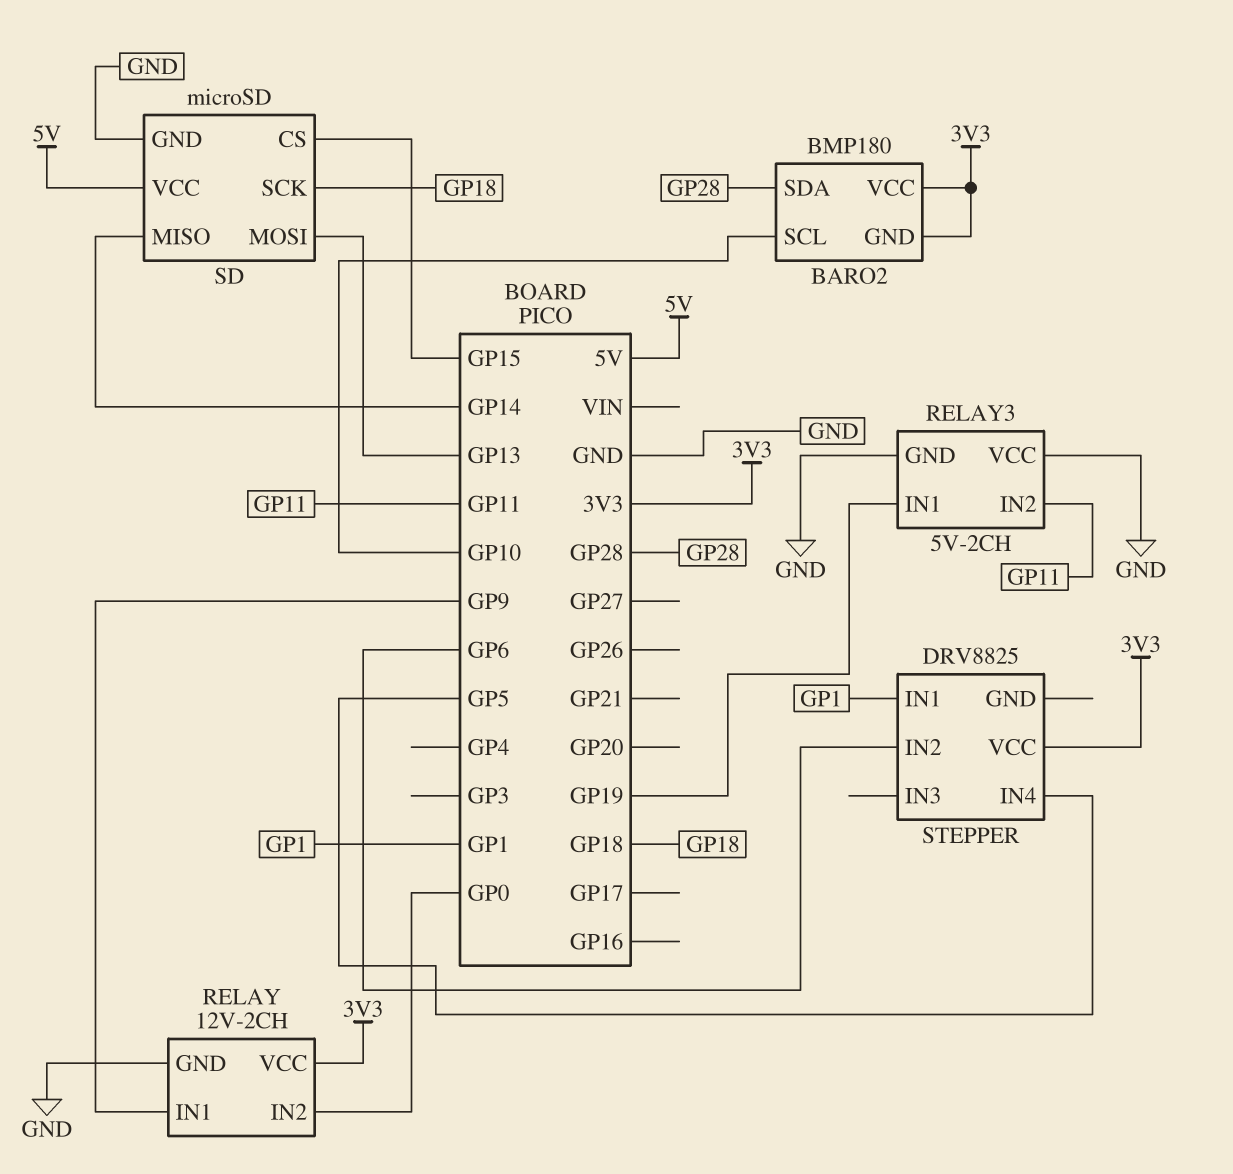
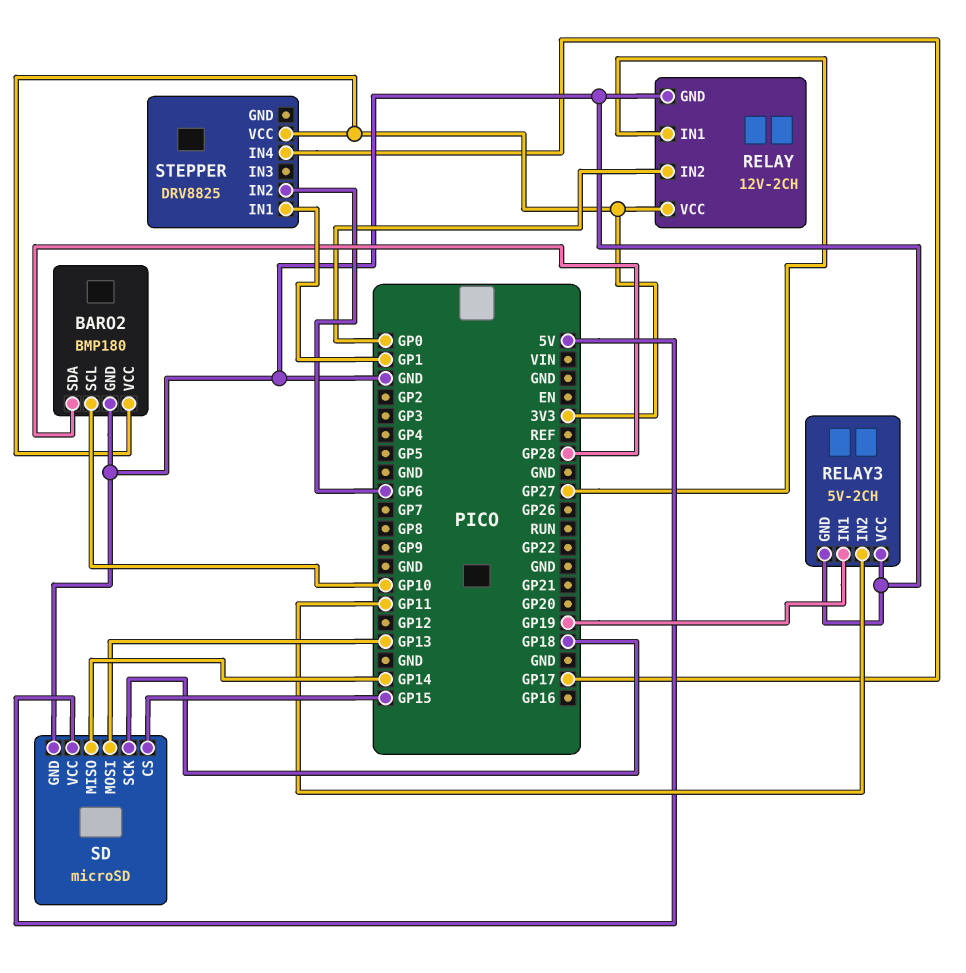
BARO2 pin GND: 3V3 -> GND
RELAY pin IN1: GP9 -> GP27
STEPPER pin IN4: GP5 -> GP17

